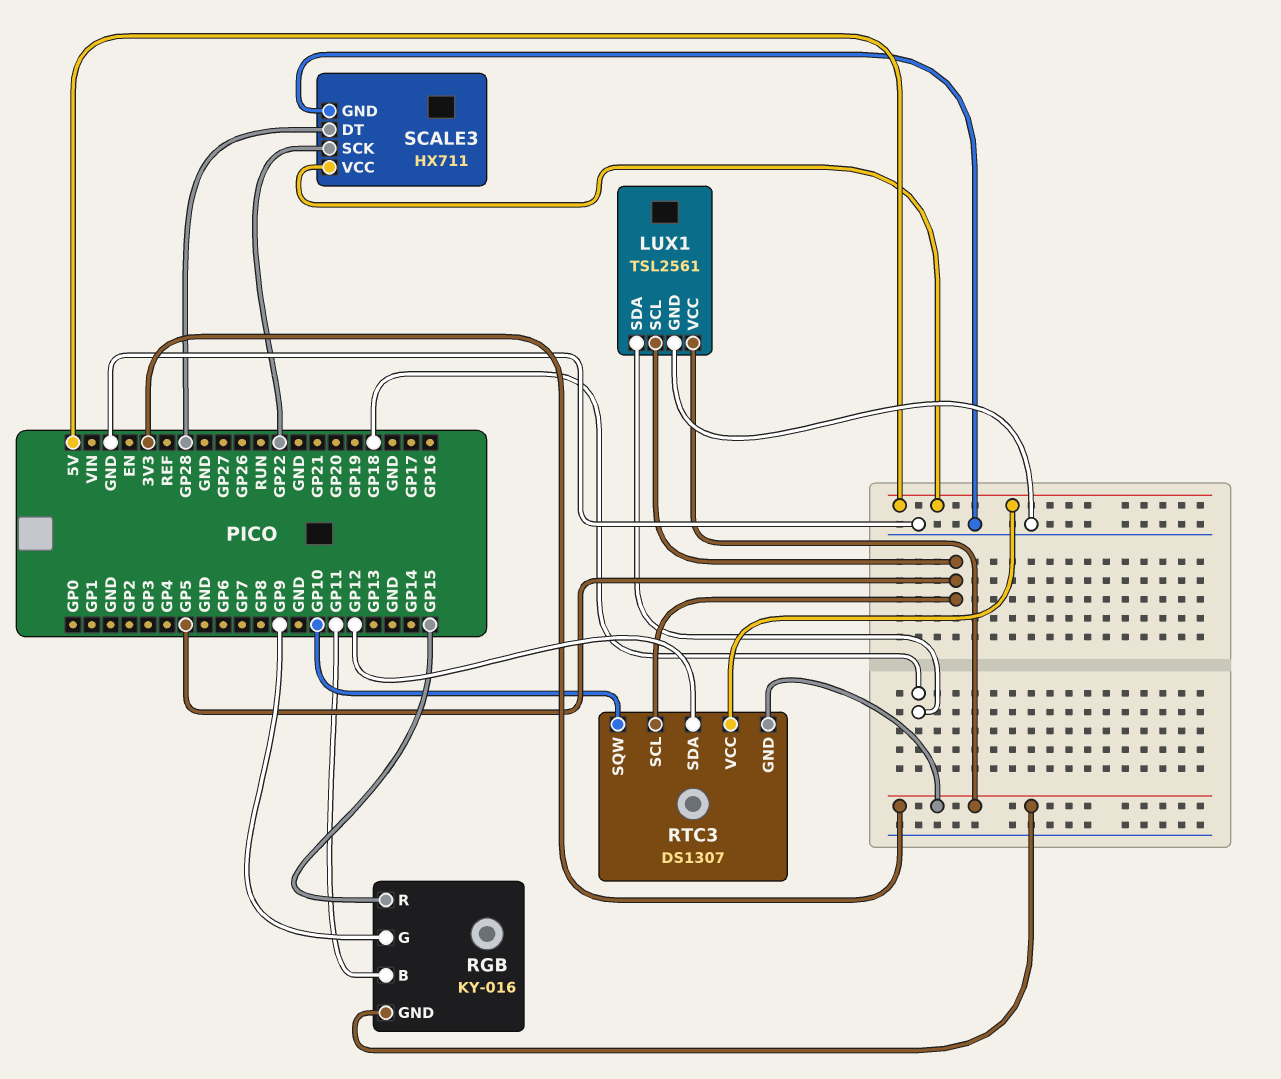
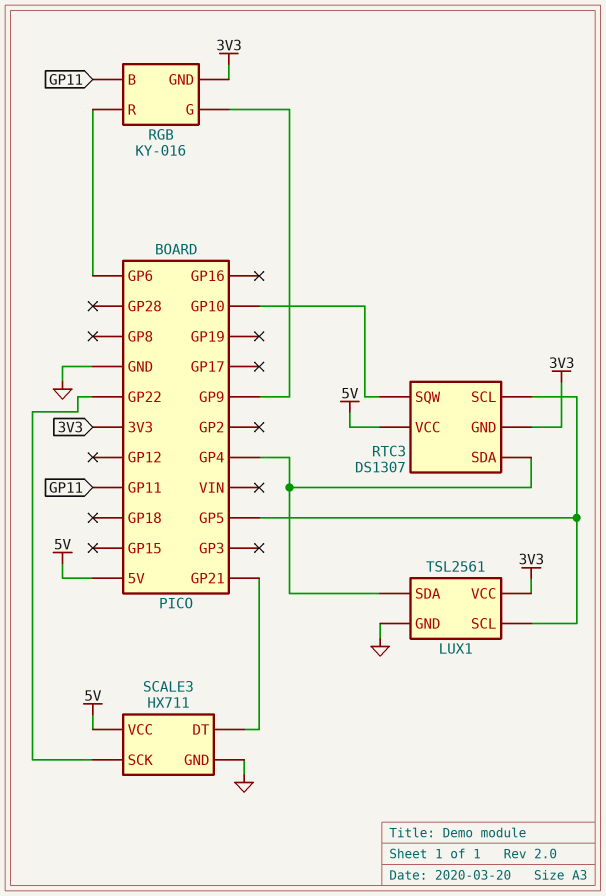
LUX1 pin SDA: GP18 -> GP4
RGB pin R: GP15 -> GP6
RTC3 pin SDA: GP12 -> GP4
SCALE3 pin DT: GP28 -> GP21

